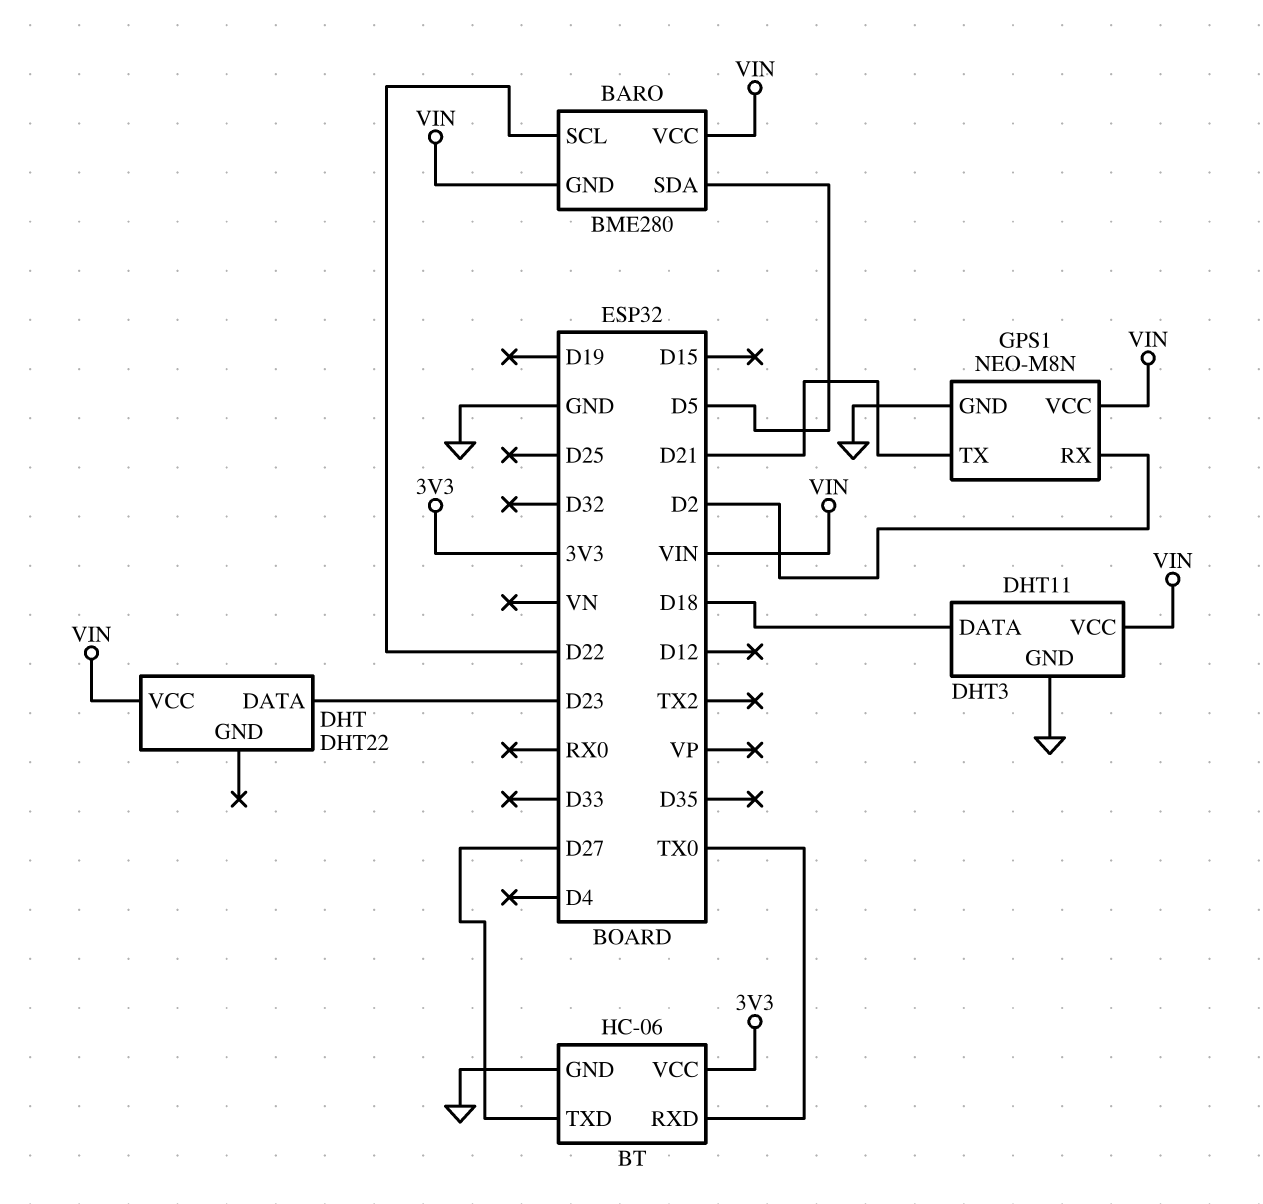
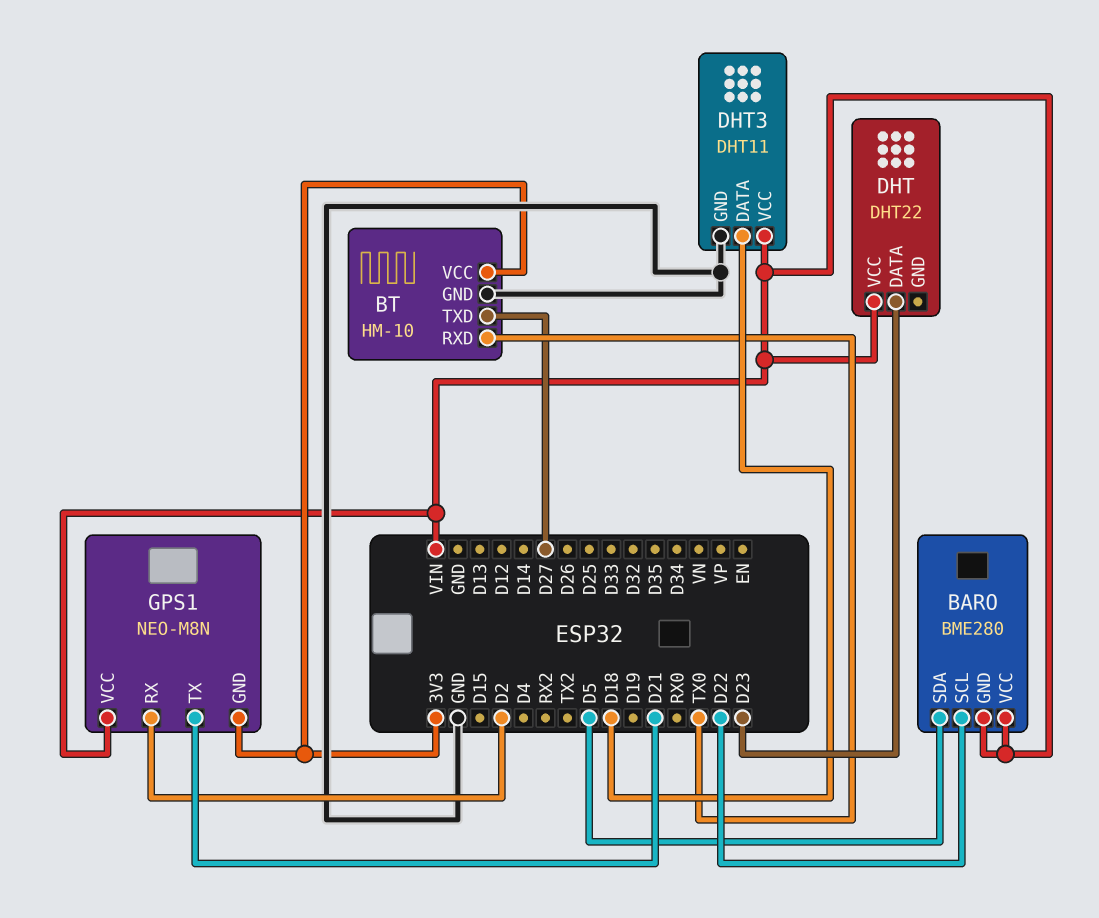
BT: HC-06 -> HM-10
GPS1 pin GND: GND -> 3V3

